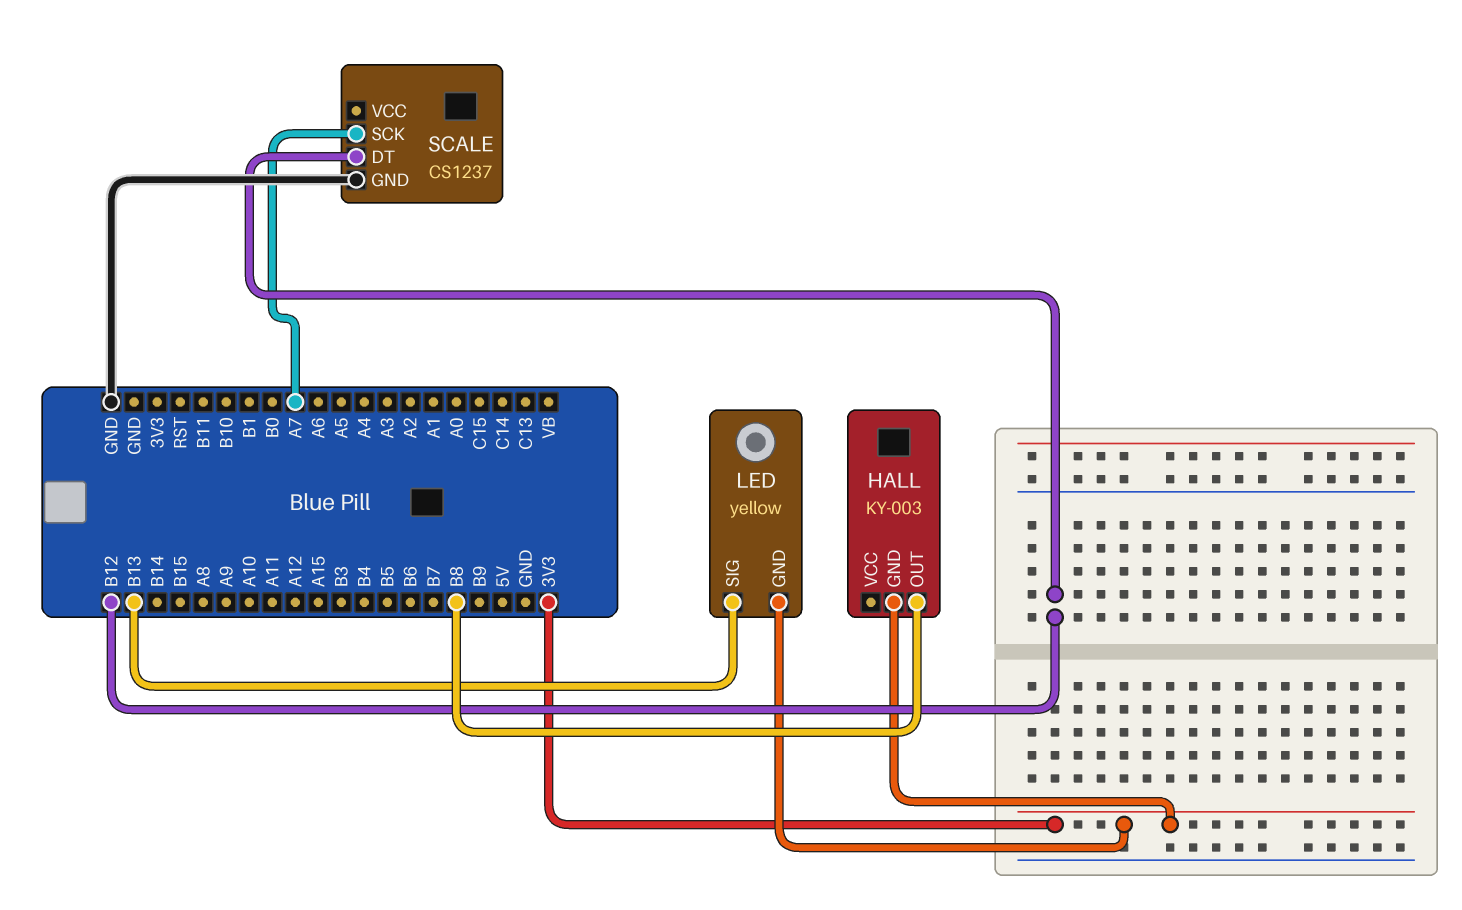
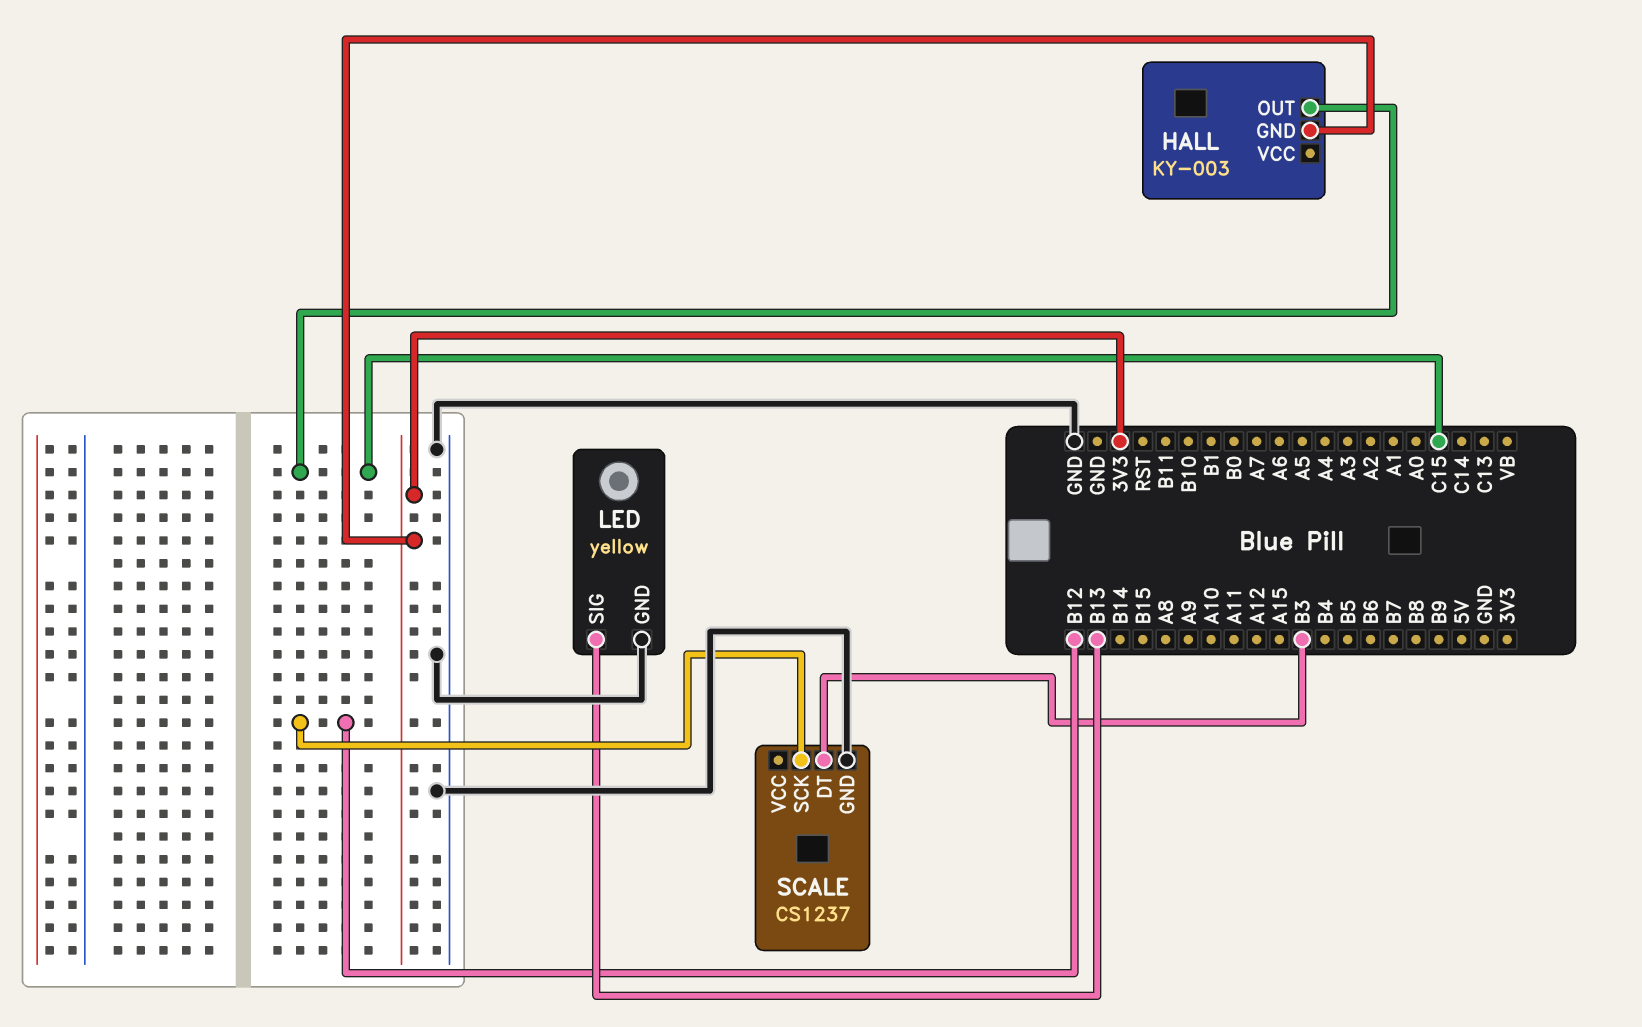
HALL pin OUT: B8 -> C15
LED pin GND: 3V3 -> GND
SCALE pin DT: B12 -> B3
SCALE pin SCK: A7 -> B12

